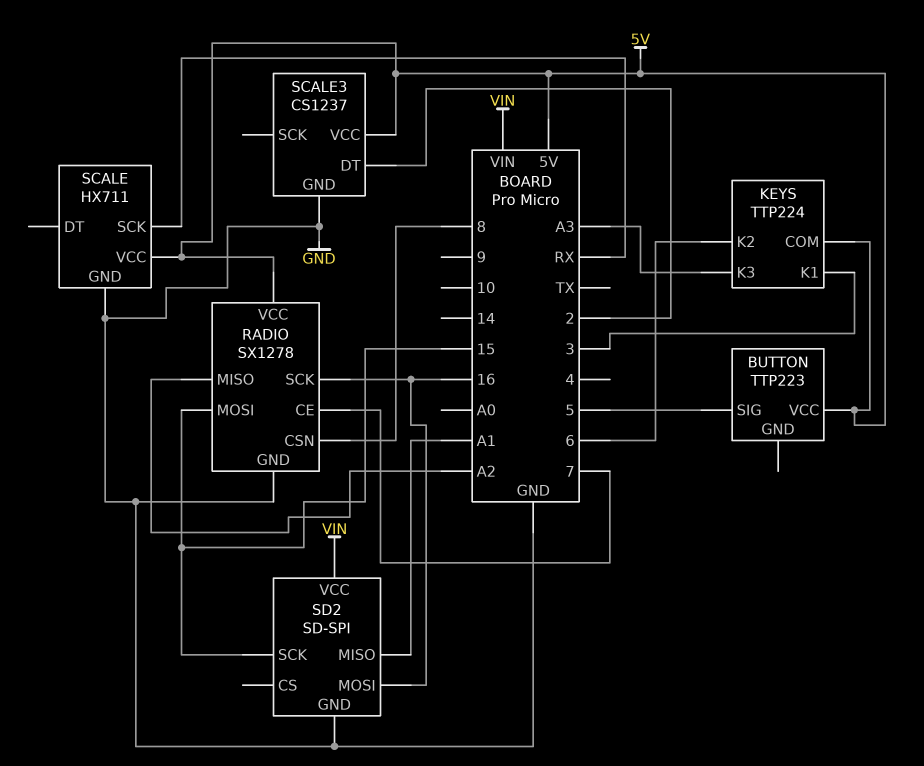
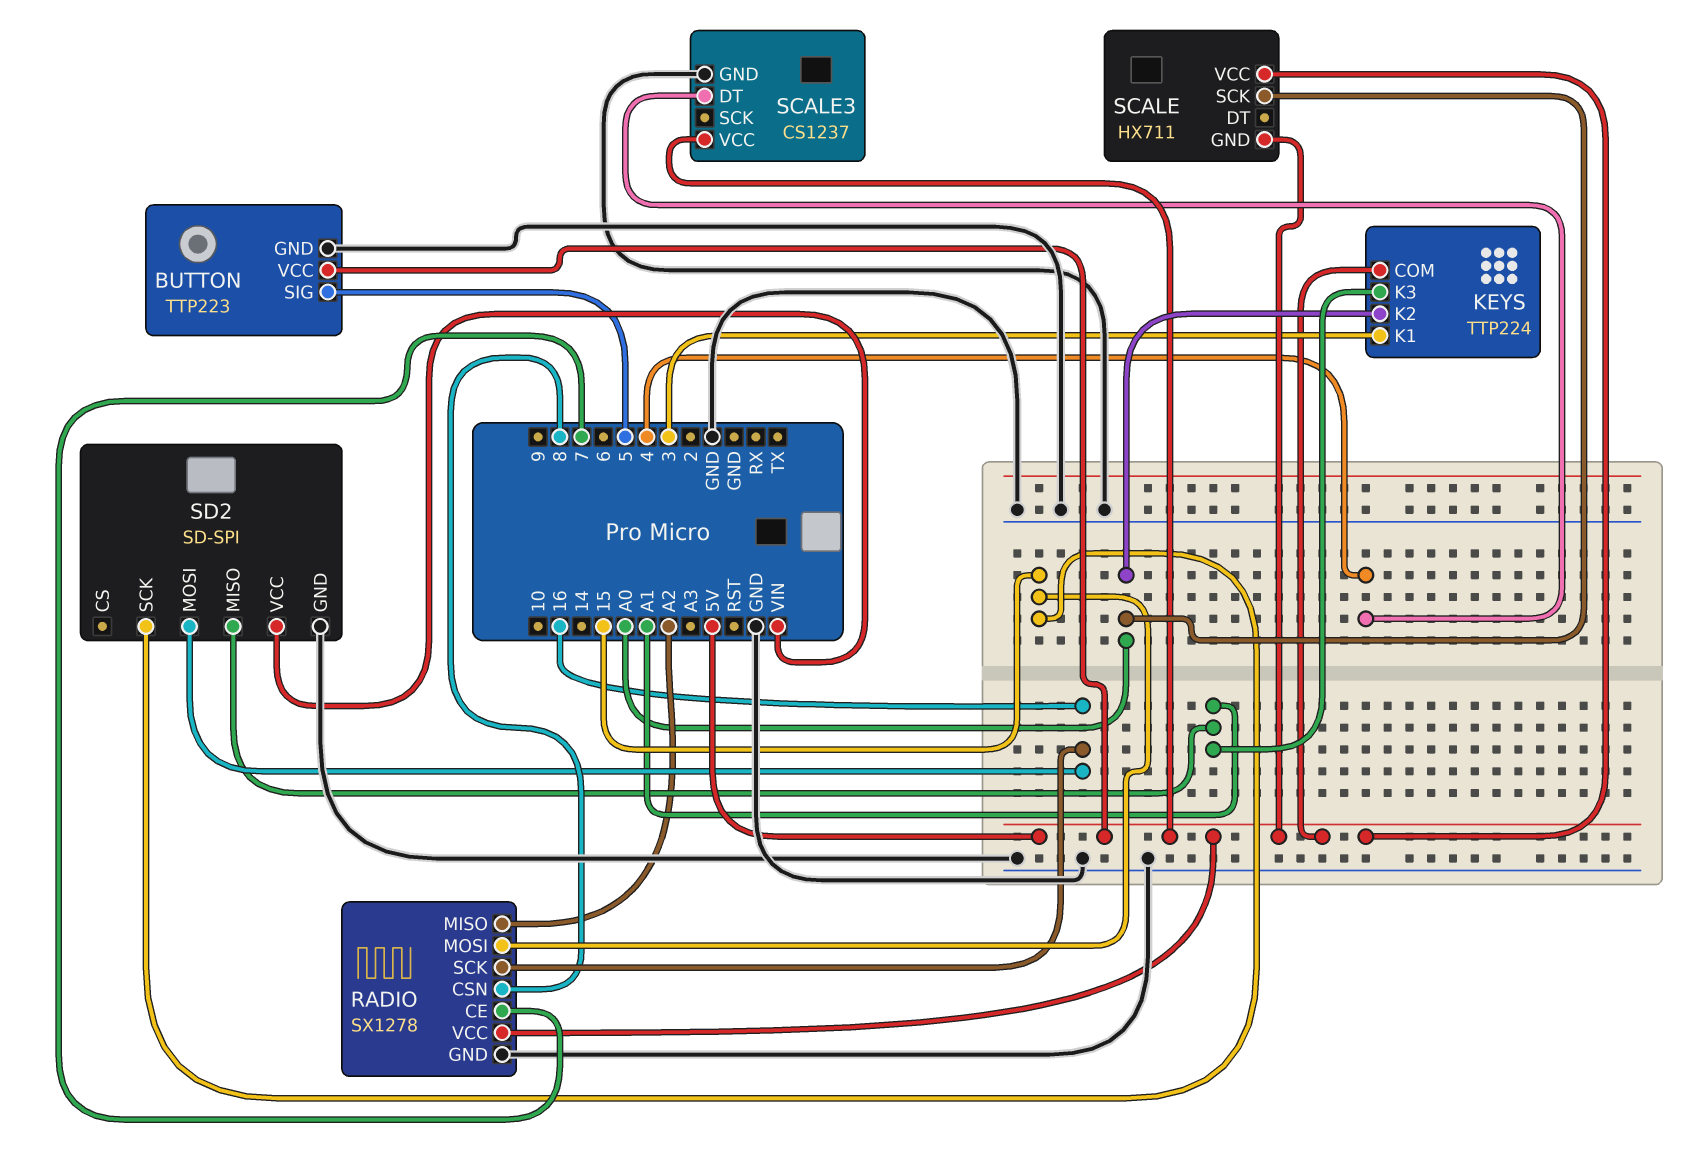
BUTTON pin GND: none -> GND
KEYS pin K2: 6 -> A0
KEYS pin K3: A3 -> A1
SCALE pin GND: GND -> 5V
SCALE pin SCK: RX -> A0
SCALE3 pin DT: 2 -> 4

